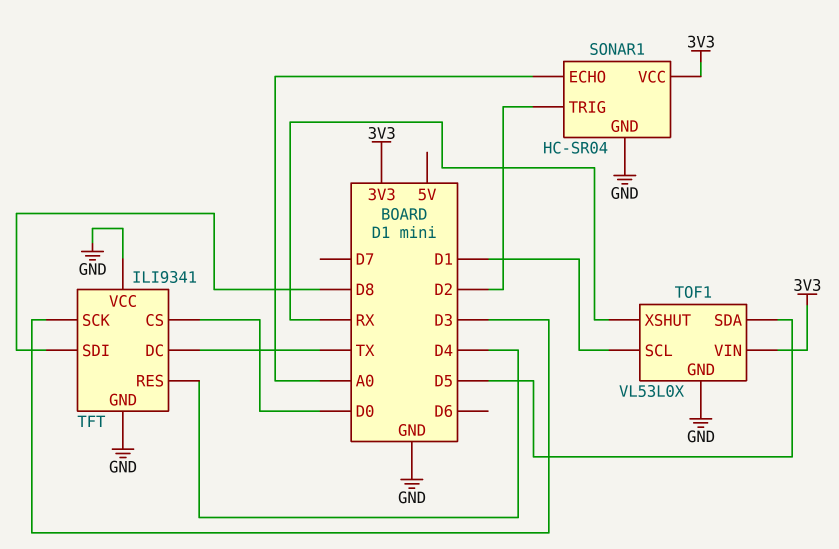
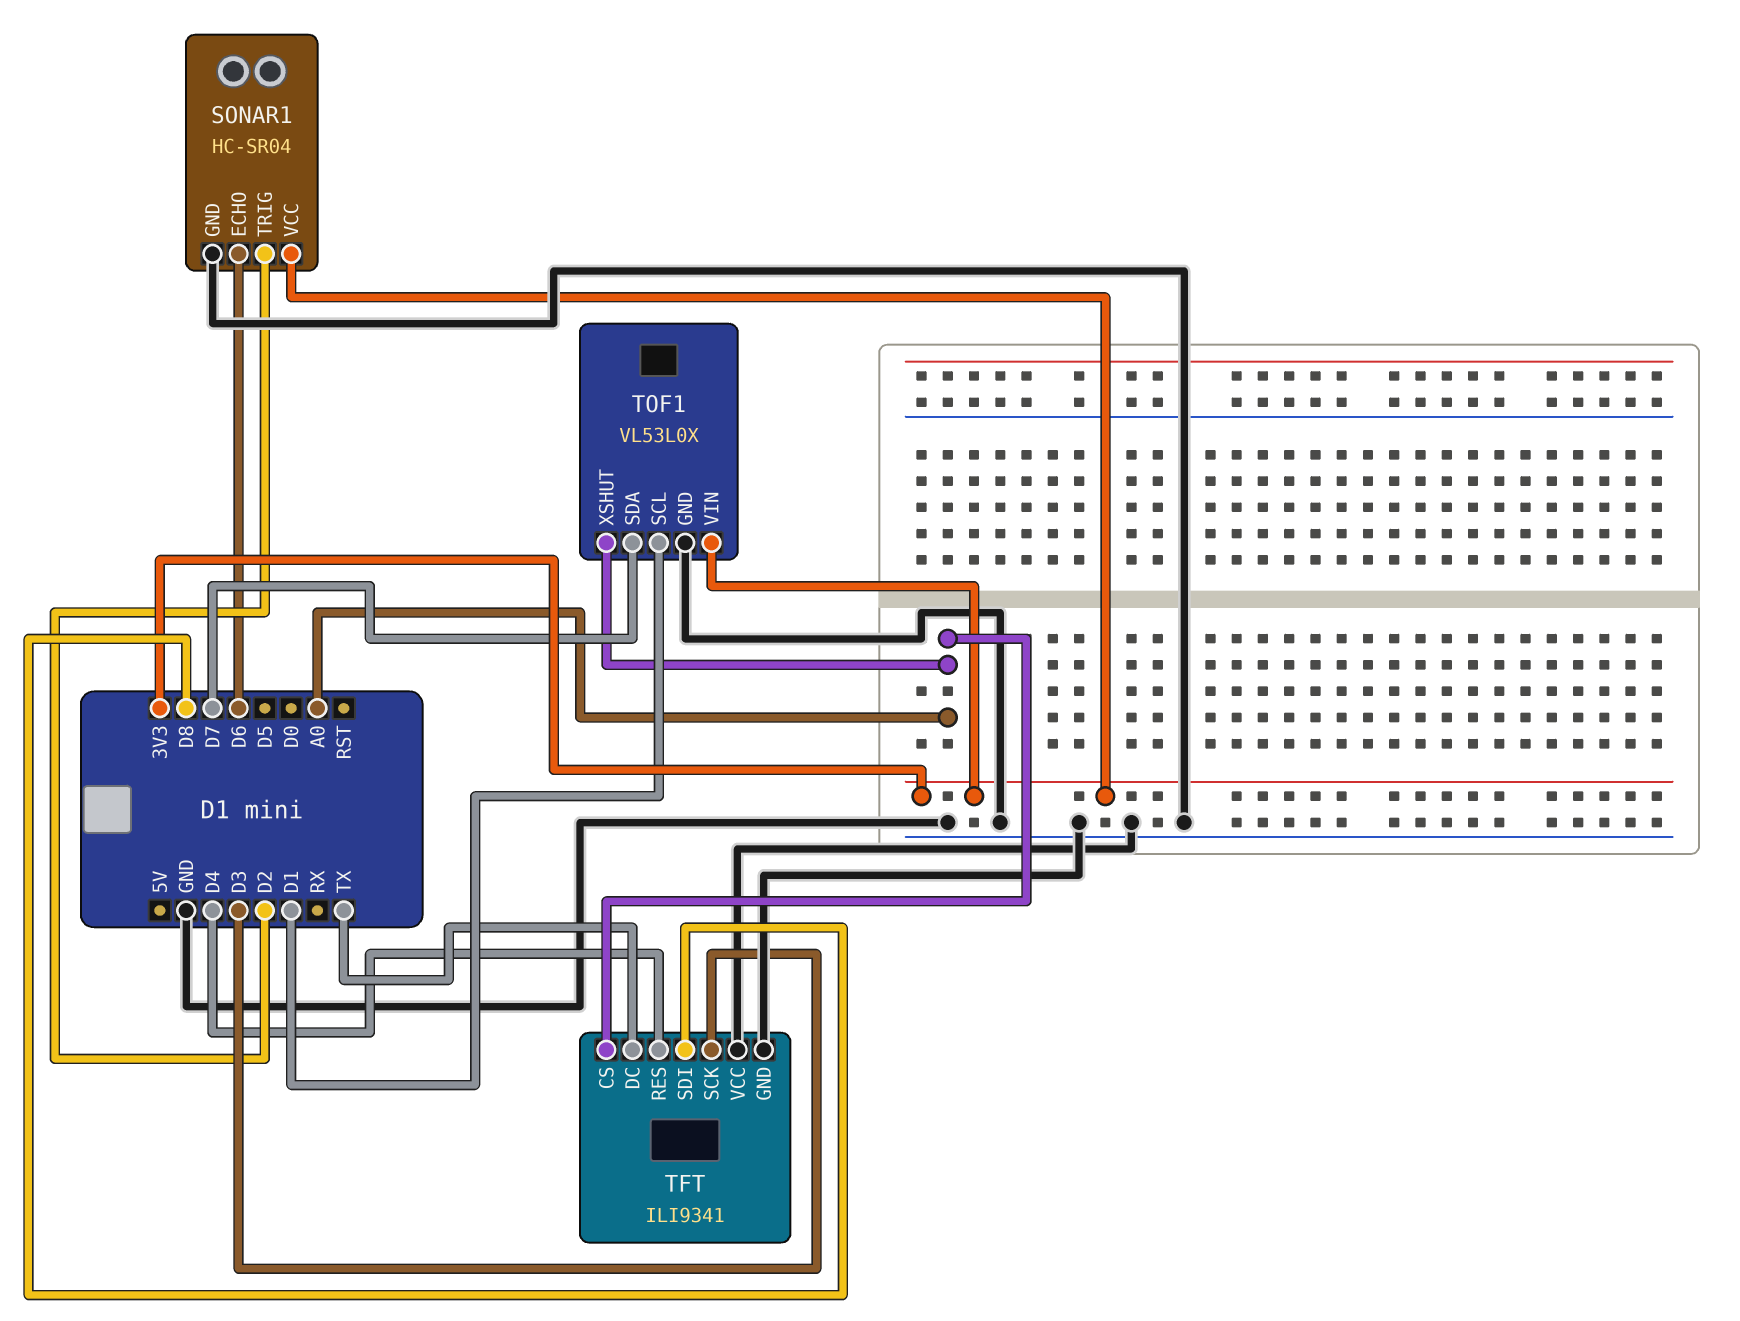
SONAR1 pin ECHO: A0 -> D6
TFT pin CS: D0 -> A0
TOF1 pin SDA: D5 -> D7
TOF1 pin XSHUT: RX -> A0

